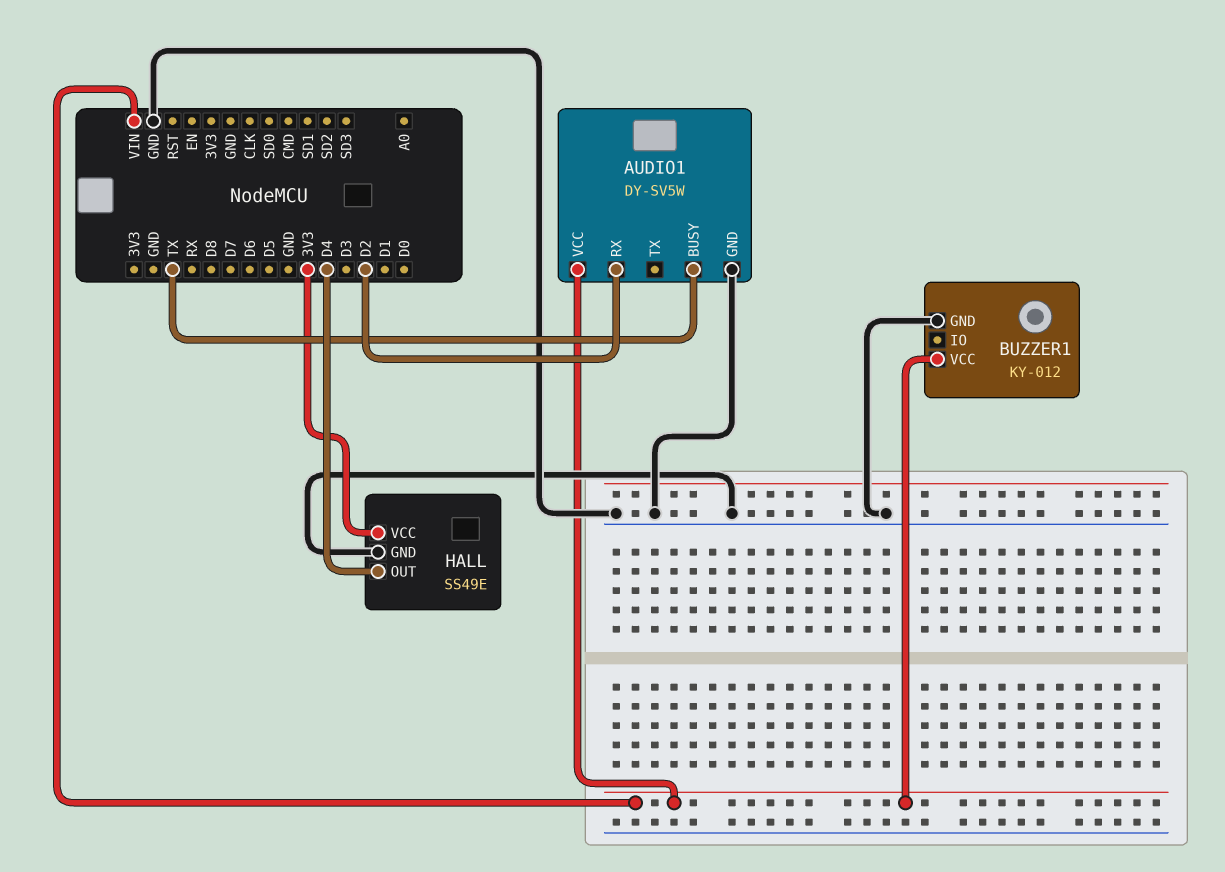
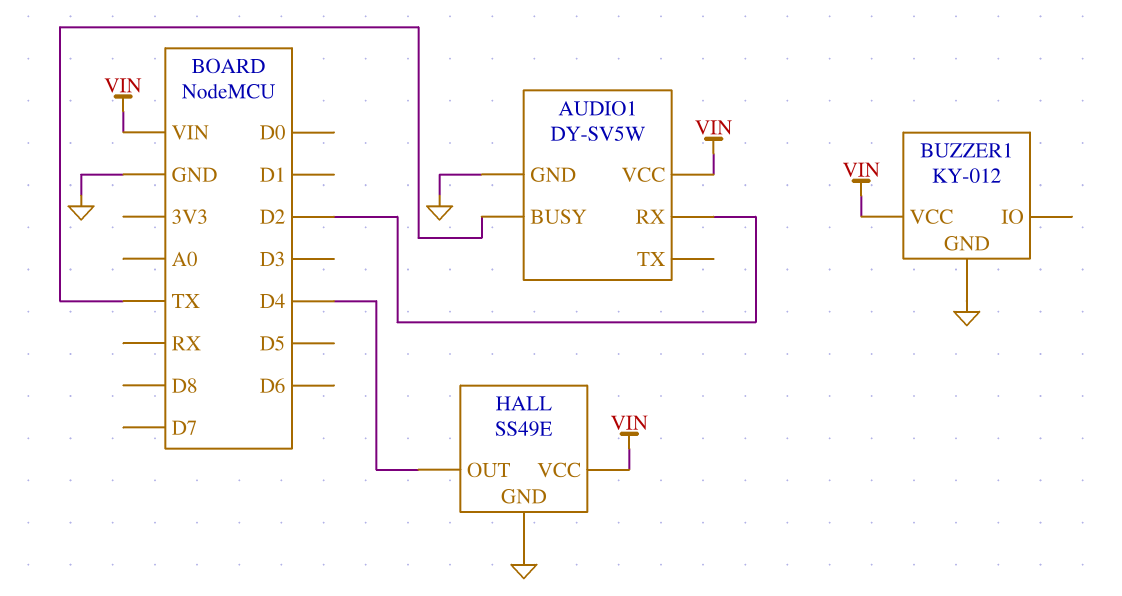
HALL pin VCC: 3V3 -> VIN

